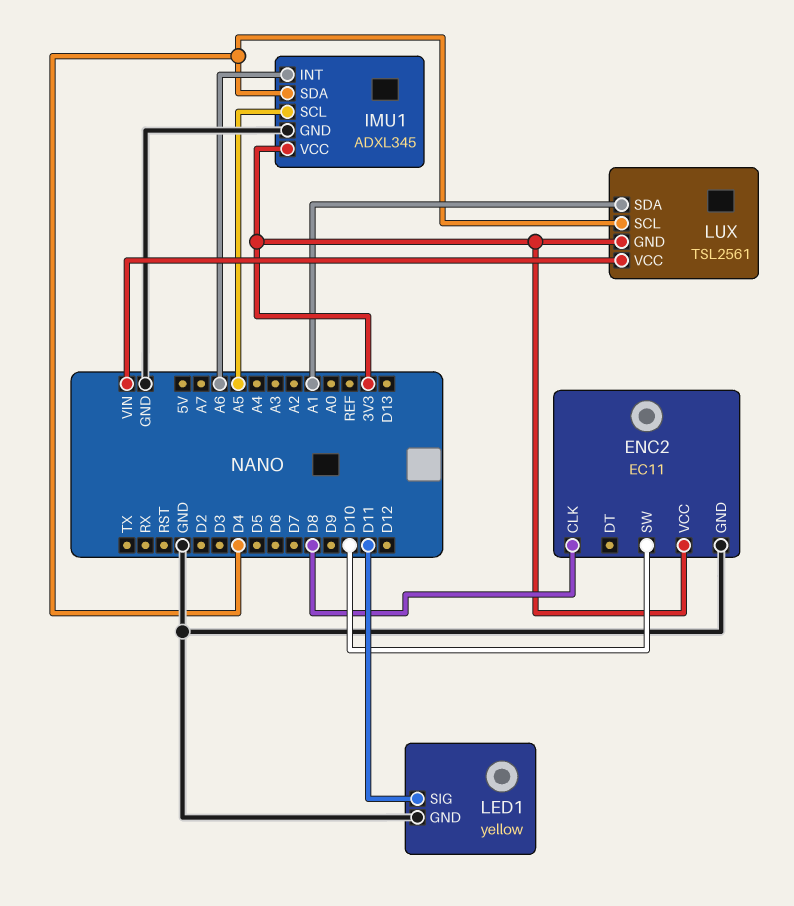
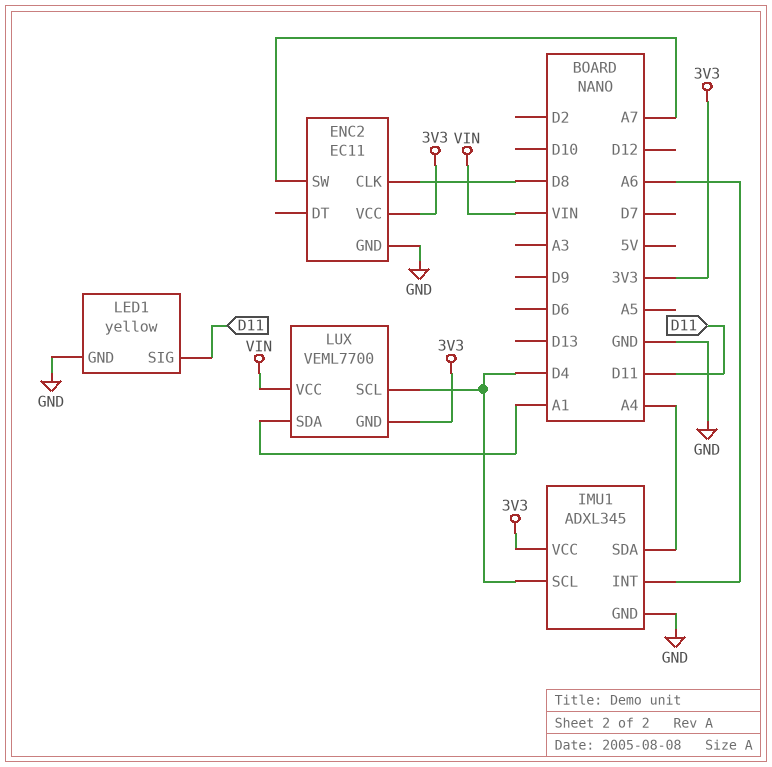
ENC2 pin SW: D10 -> A7
IMU1 pin SCL: A5 -> D4
IMU1 pin SDA: D4 -> A4
LUX: TSL2561 -> VEML7700

